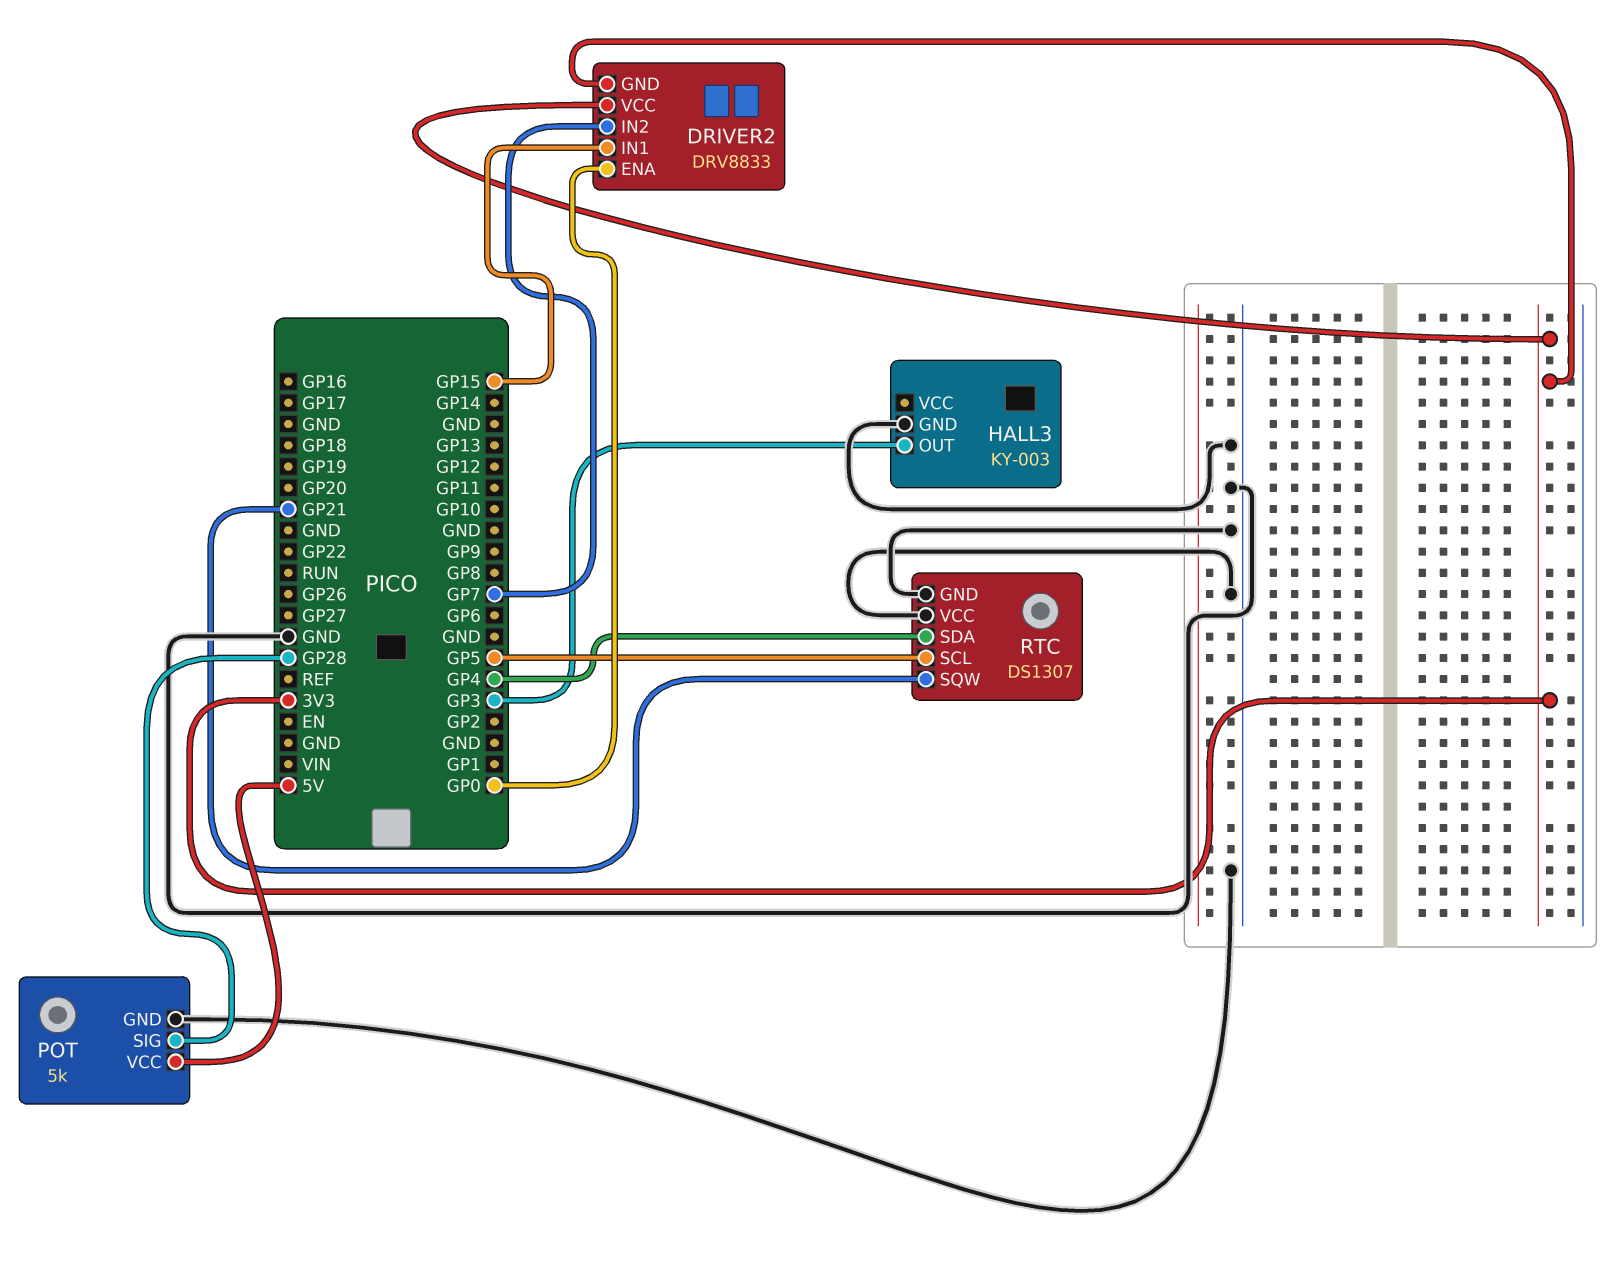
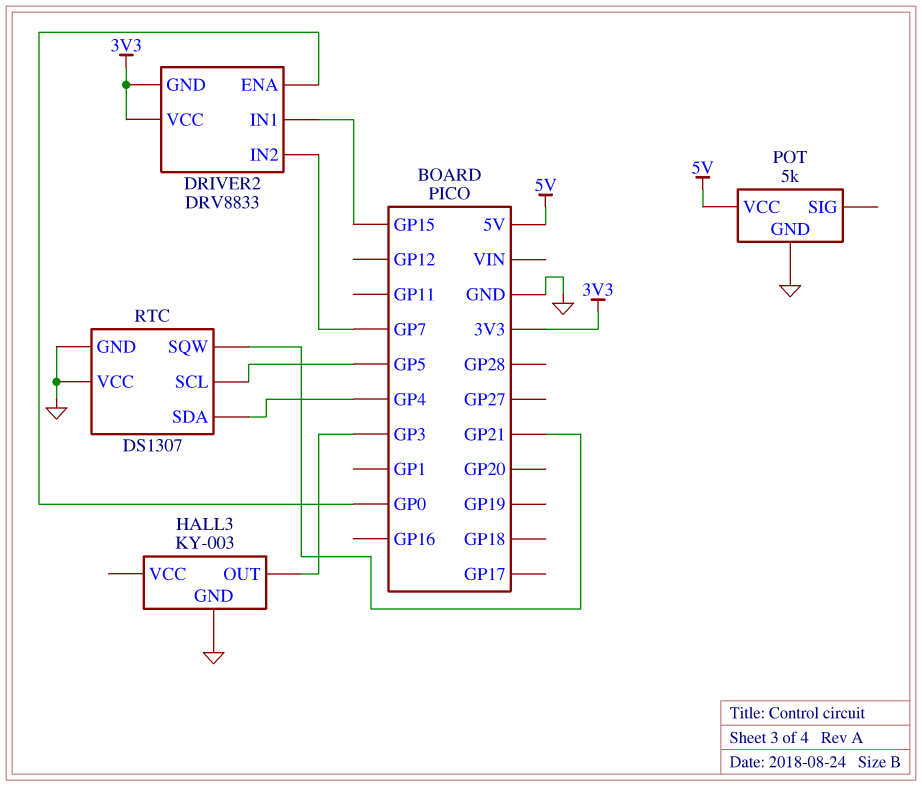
POT pin SIG: GP28 -> none

